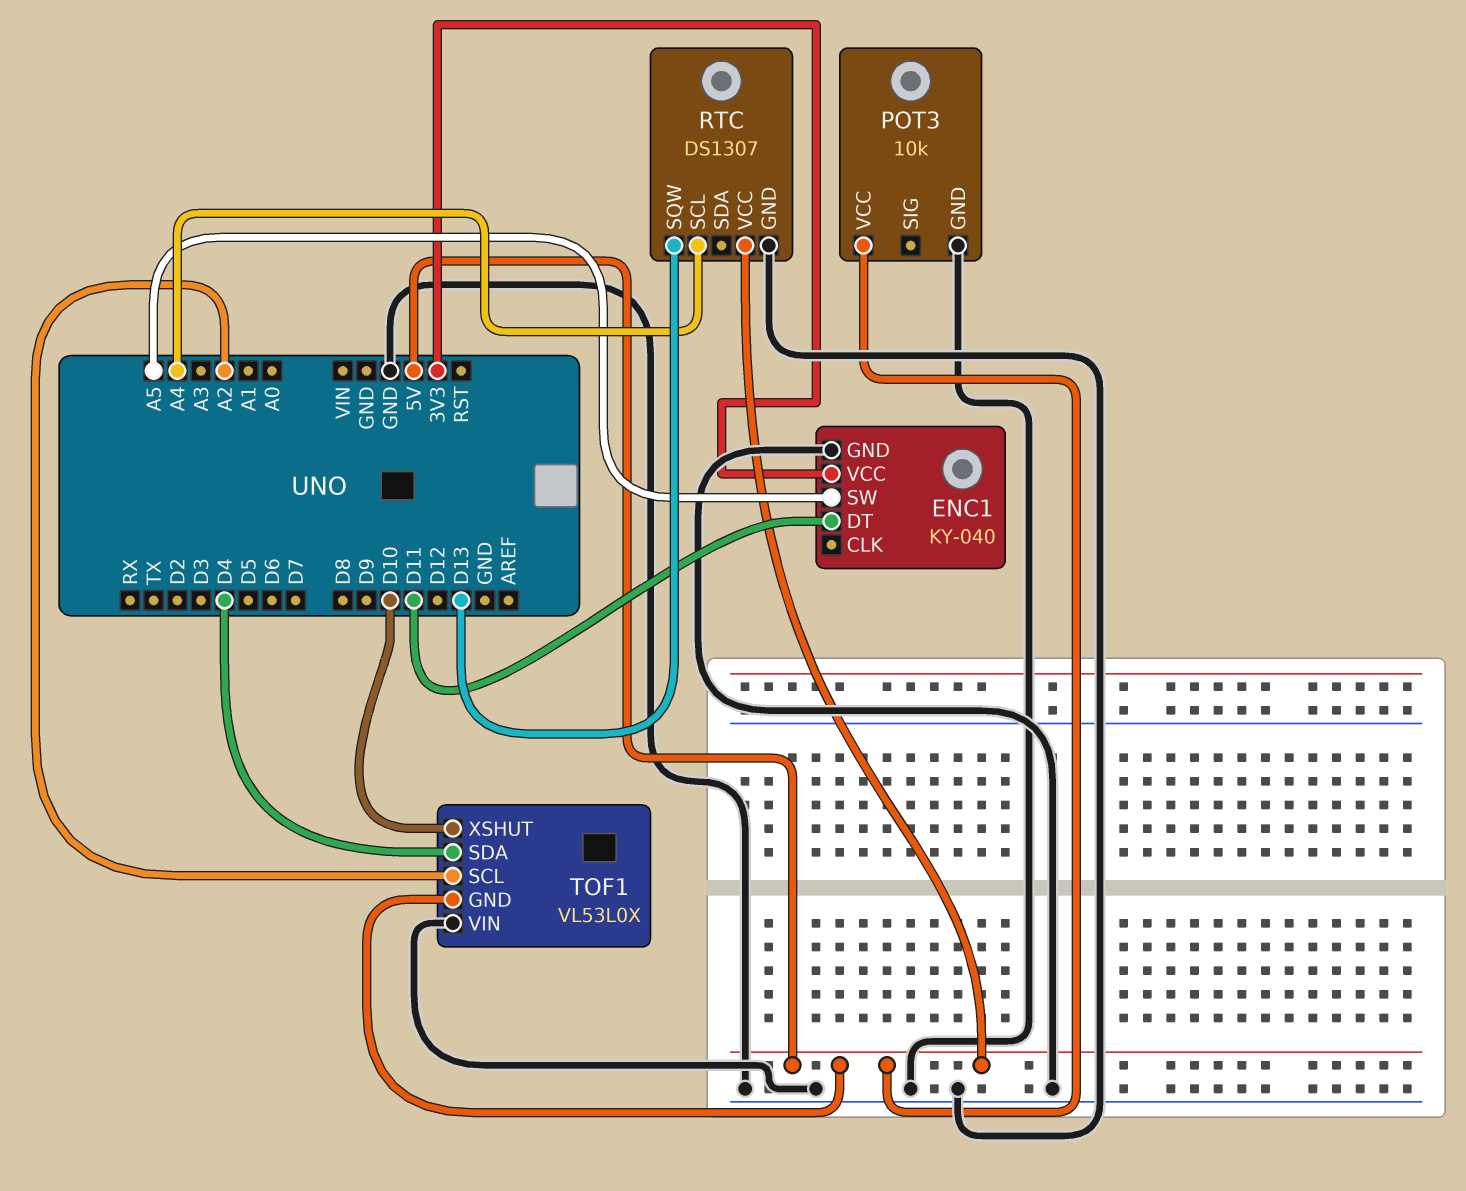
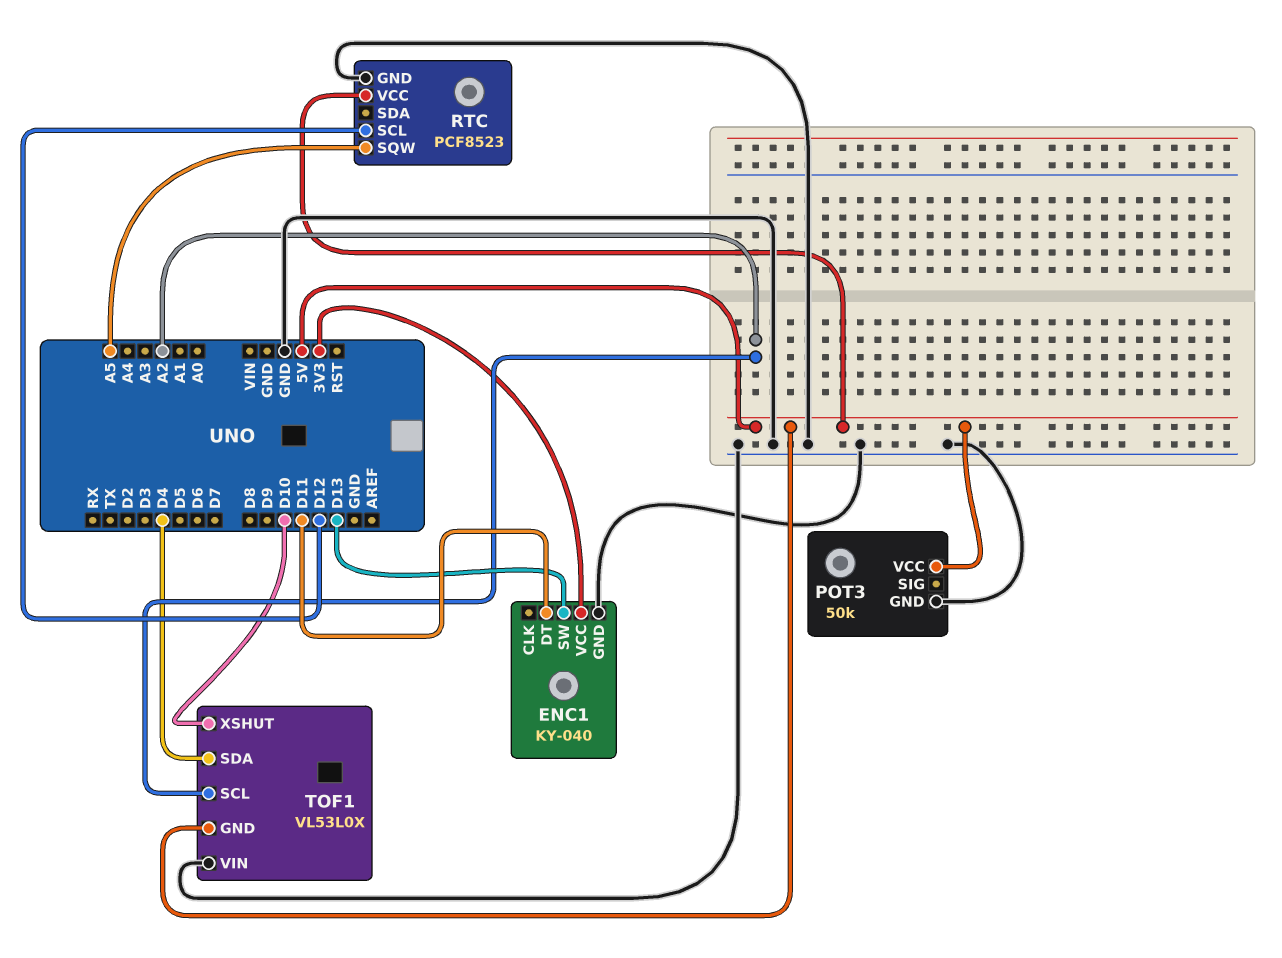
ENC1 pin SW: A5 -> D13
POT3: 10k -> 50k
RTC: DS1307 -> PCF8523
RTC pin SCL: A4 -> D12
RTC pin SQW: D13 -> A5

